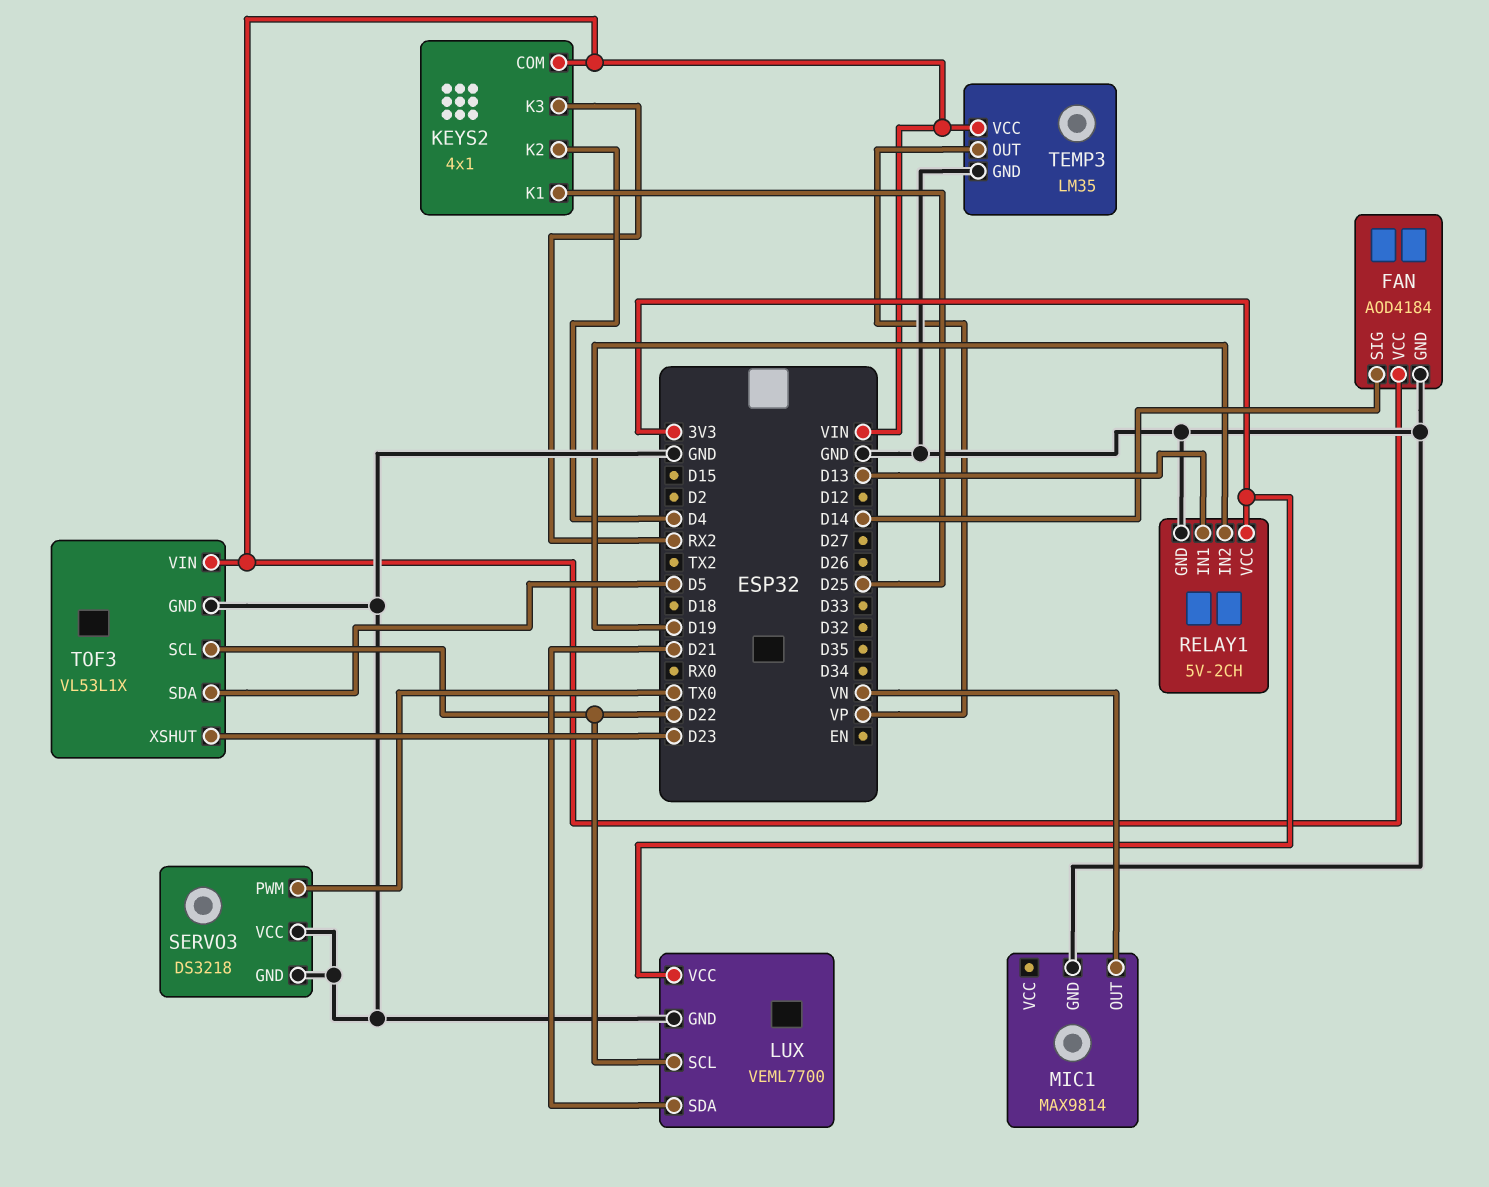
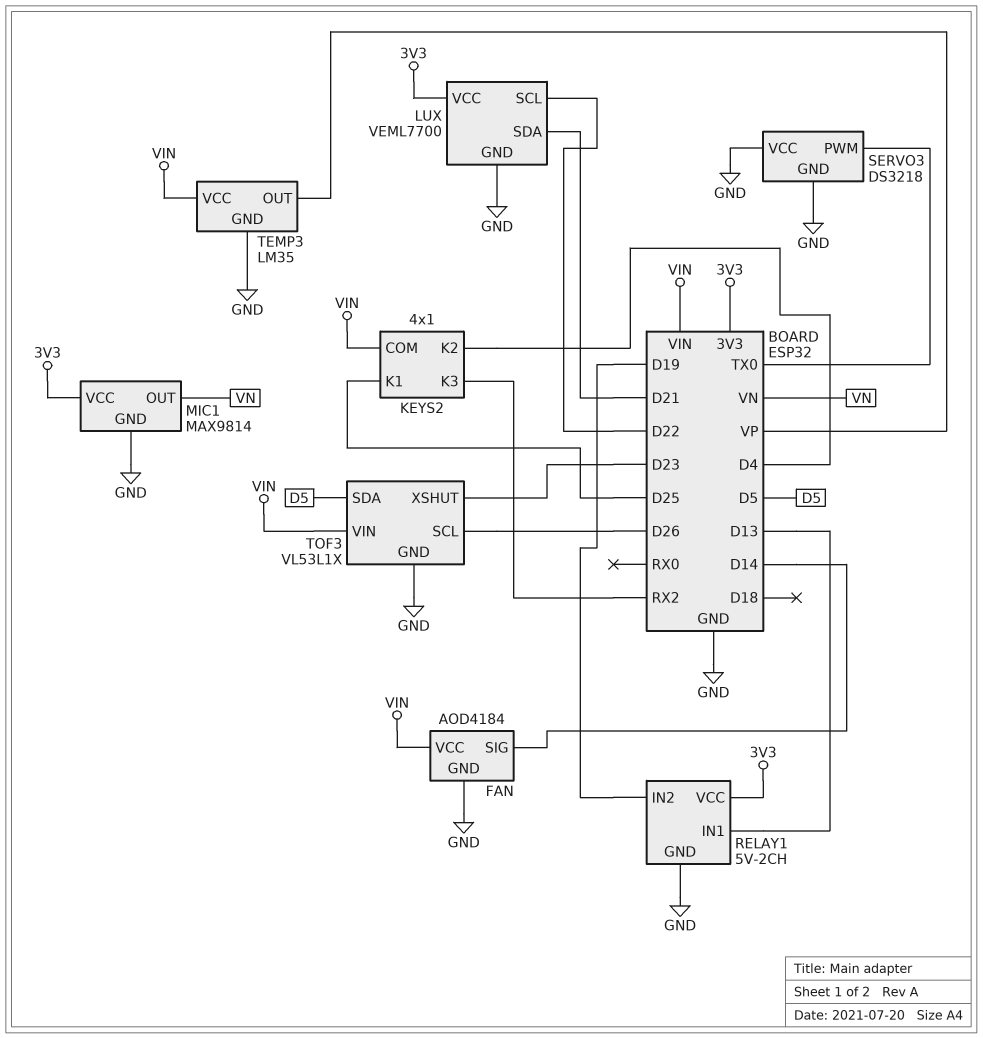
MIC1 pin VCC: none -> 3V3
TOF3 pin SCL: D22 -> D26

